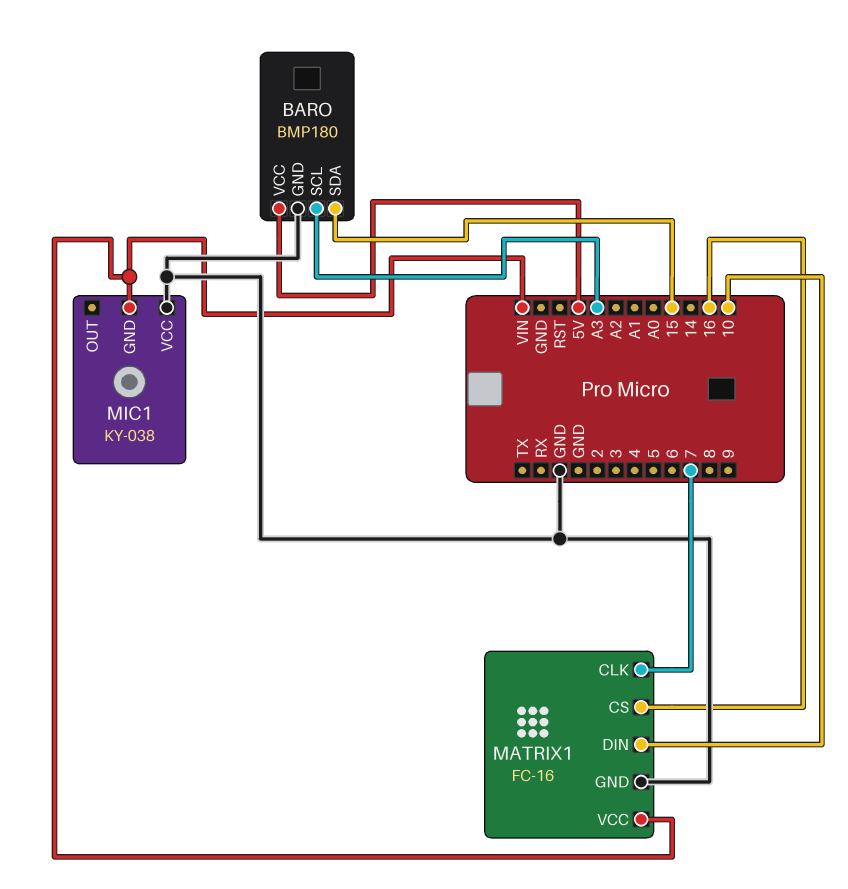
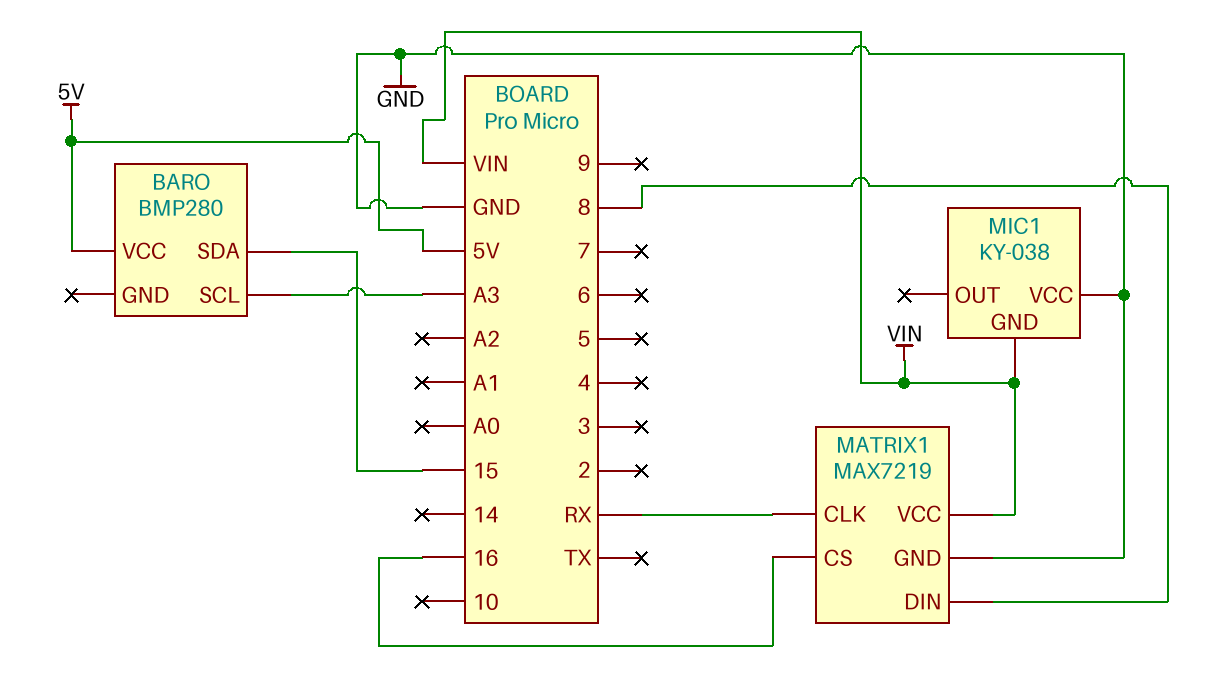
BARO: BMP180 -> BMP280
BARO pin GND: GND -> none
MATRIX1: FC-16 -> MAX7219
MATRIX1 pin CLK: 7 -> RX
MATRIX1 pin DIN: 10 -> 8

